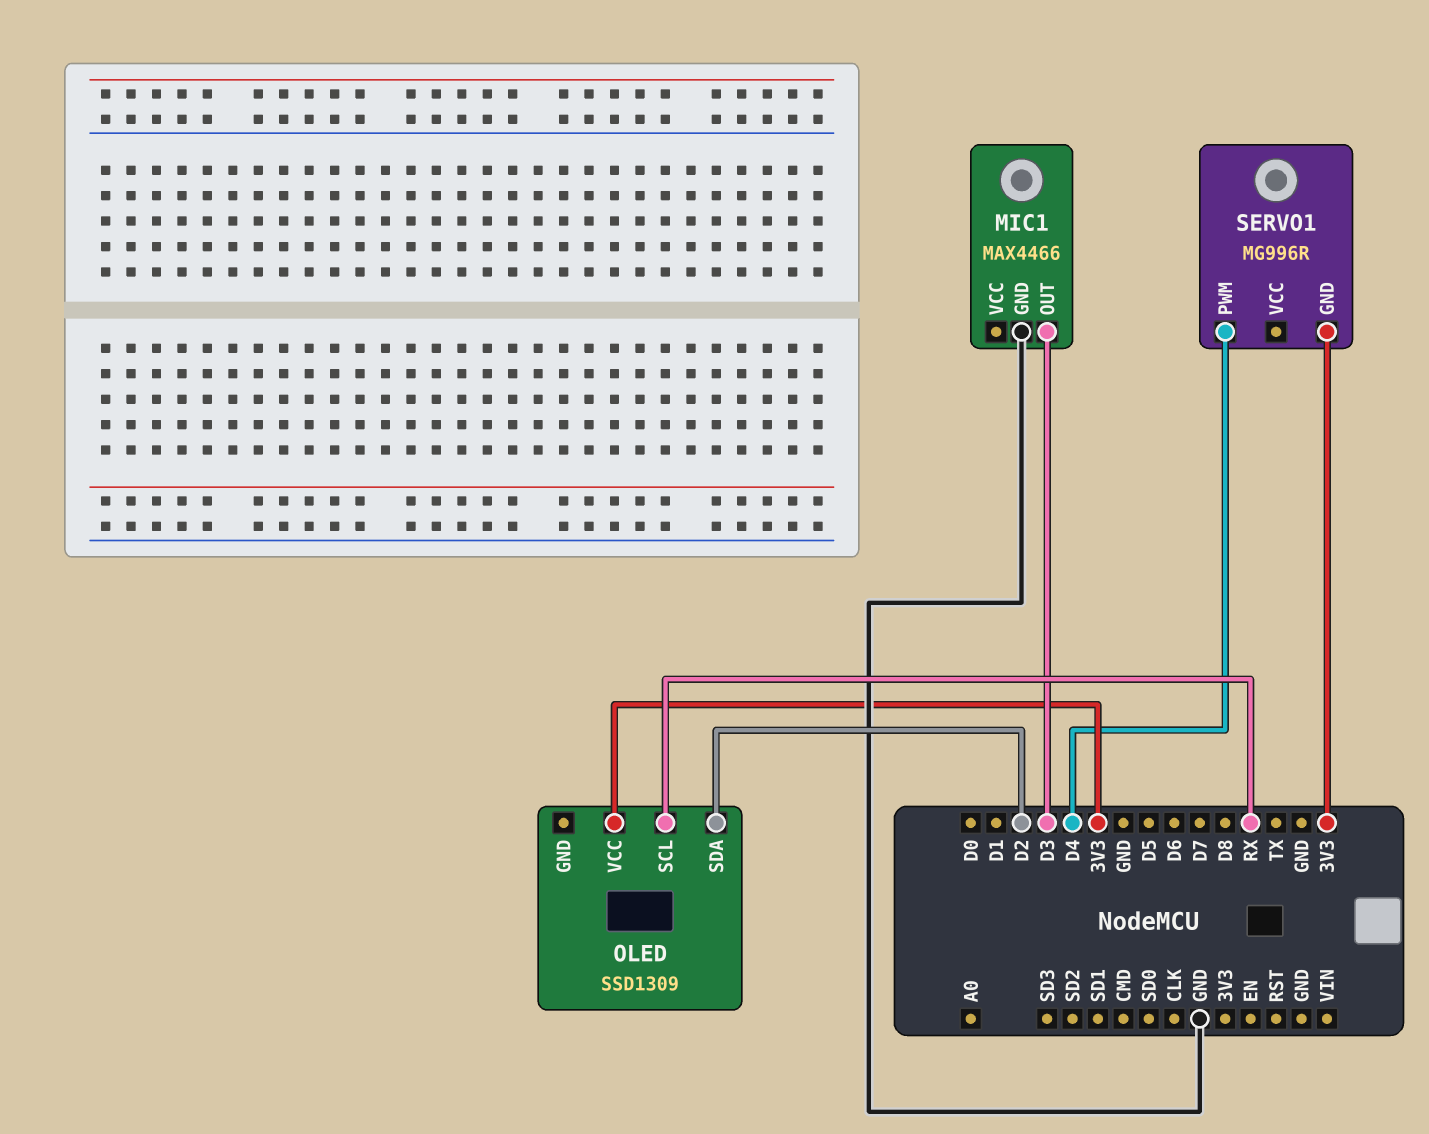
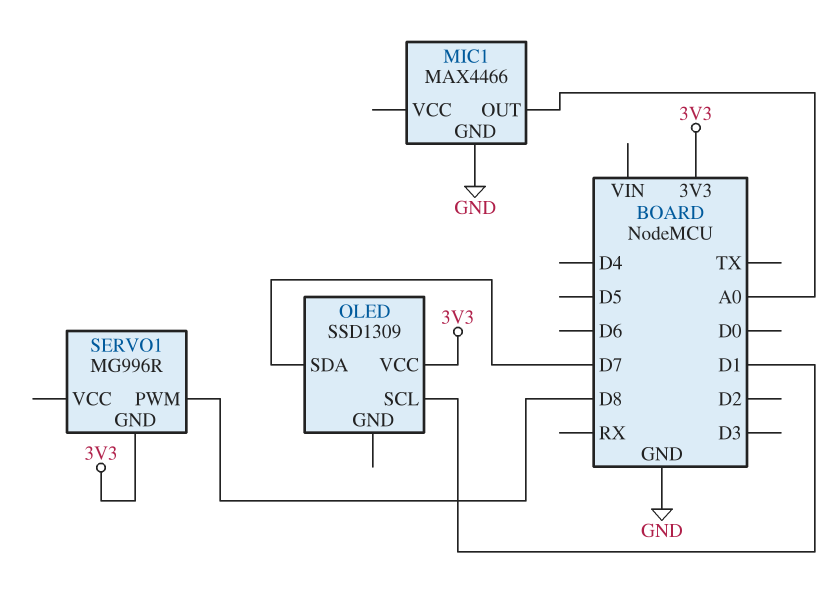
MIC1 pin OUT: D3 -> A0
OLED pin SCL: RX -> D1
OLED pin SDA: D2 -> D7
SERVO1 pin PWM: D4 -> D8

